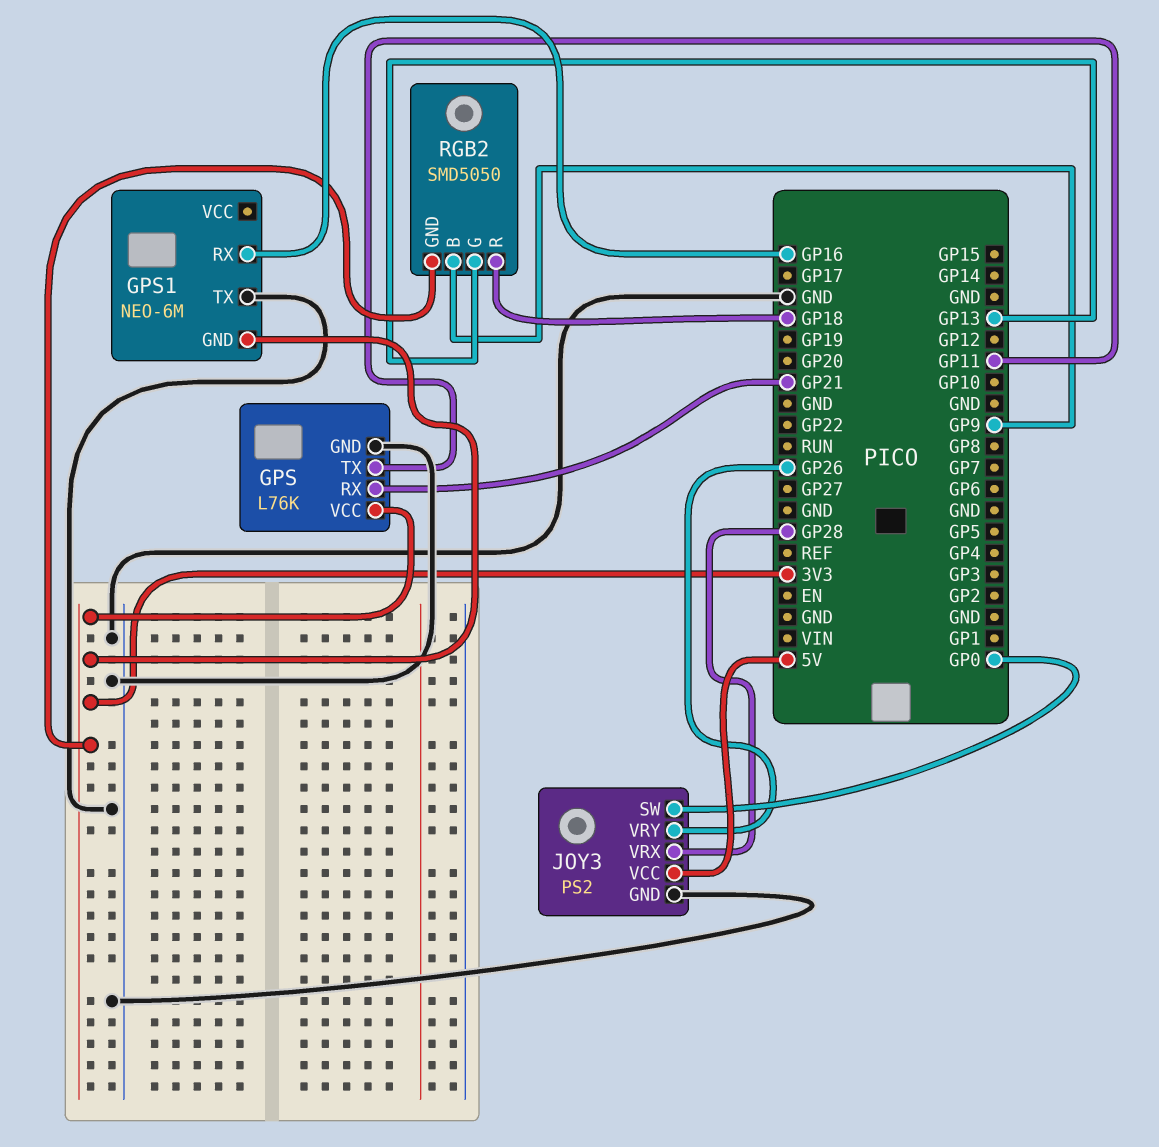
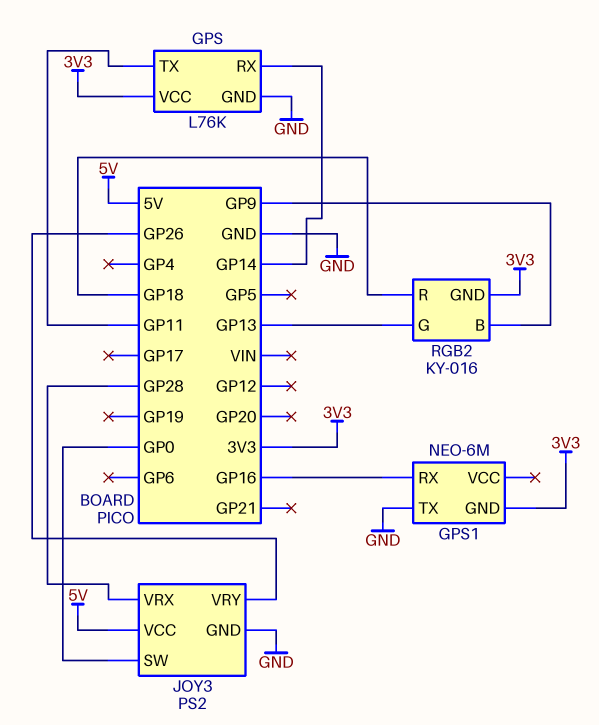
GPS pin RX: GP21 -> GP14
RGB2: SMD5050 -> KY-016

